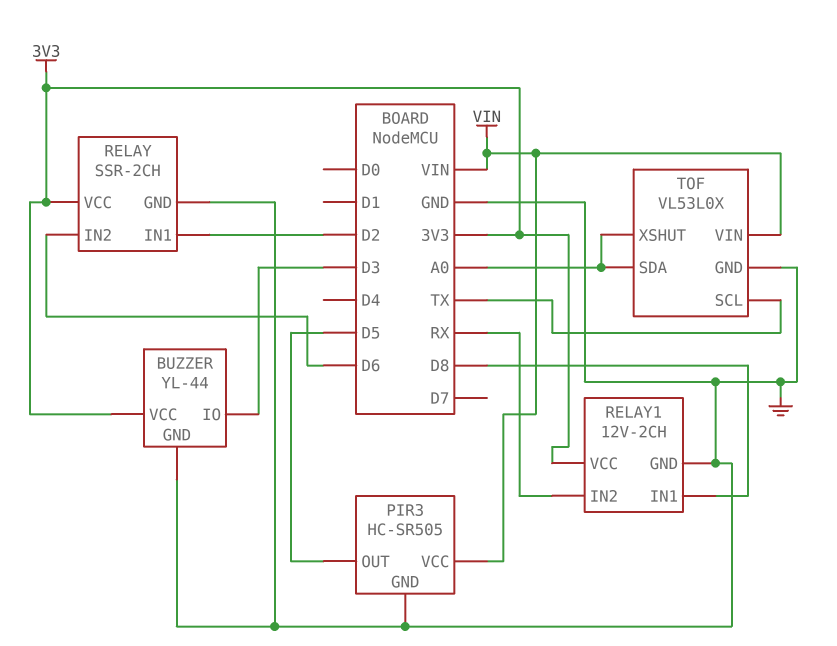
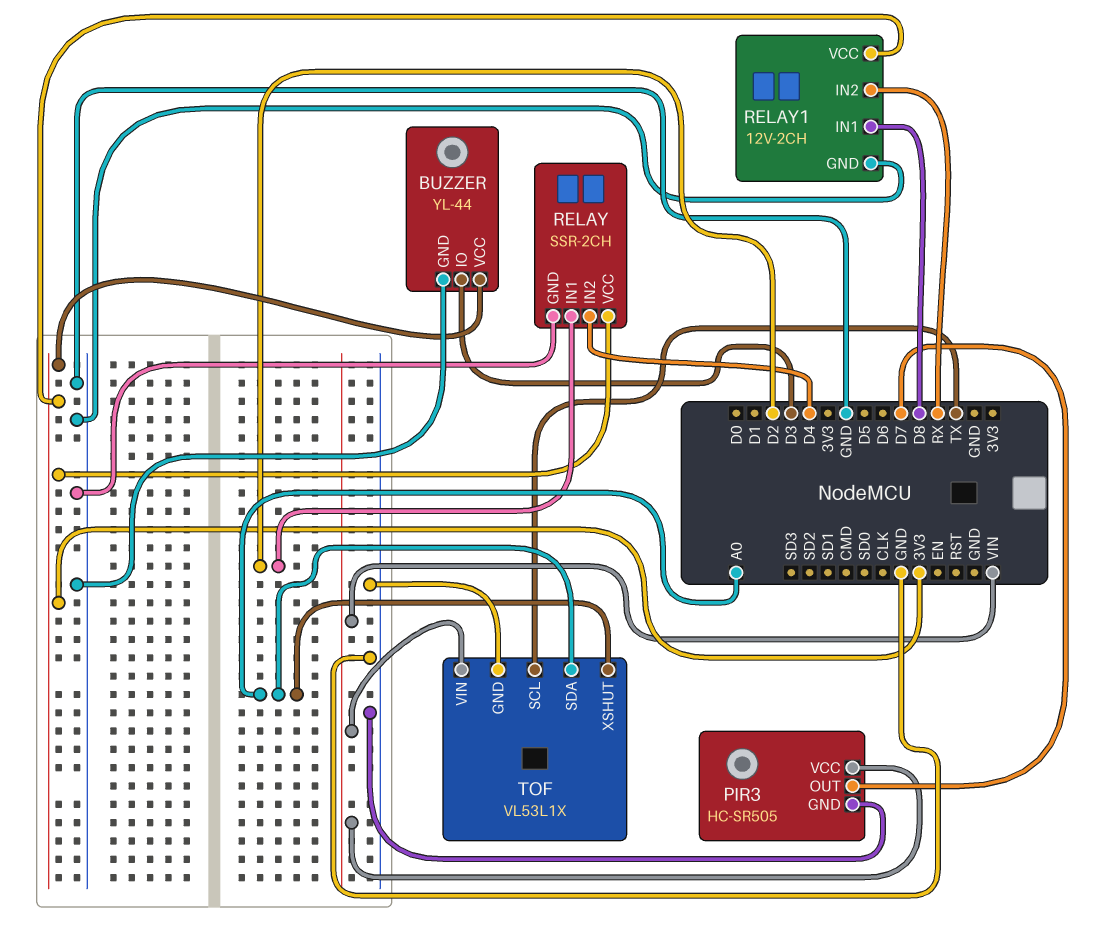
PIR3 pin OUT: D5 -> D7
RELAY pin IN2: D6 -> D4
TOF: VL53L0X -> VL53L1X

